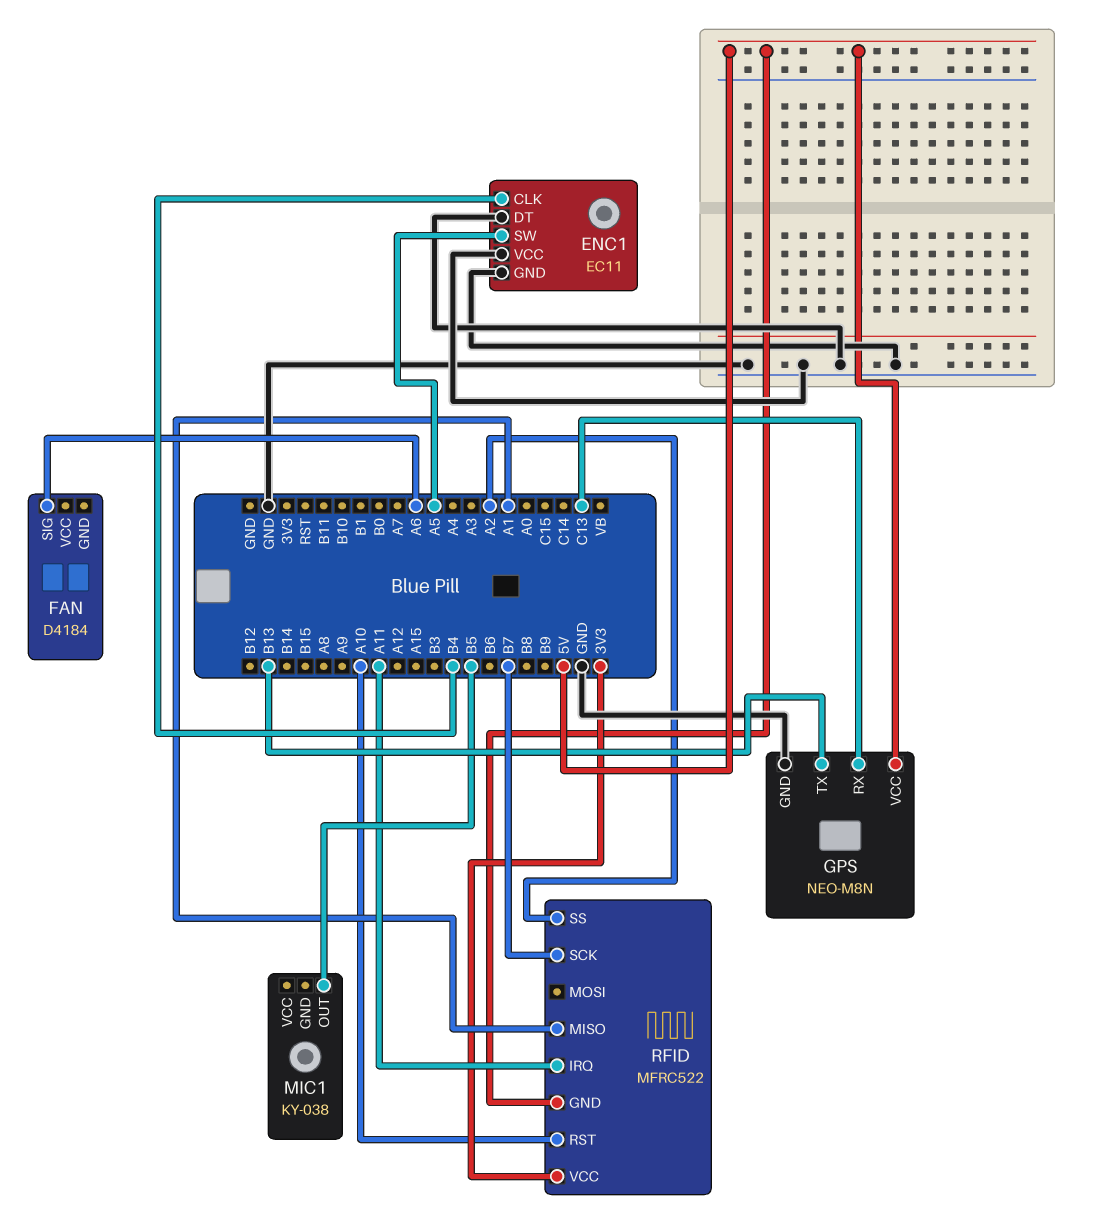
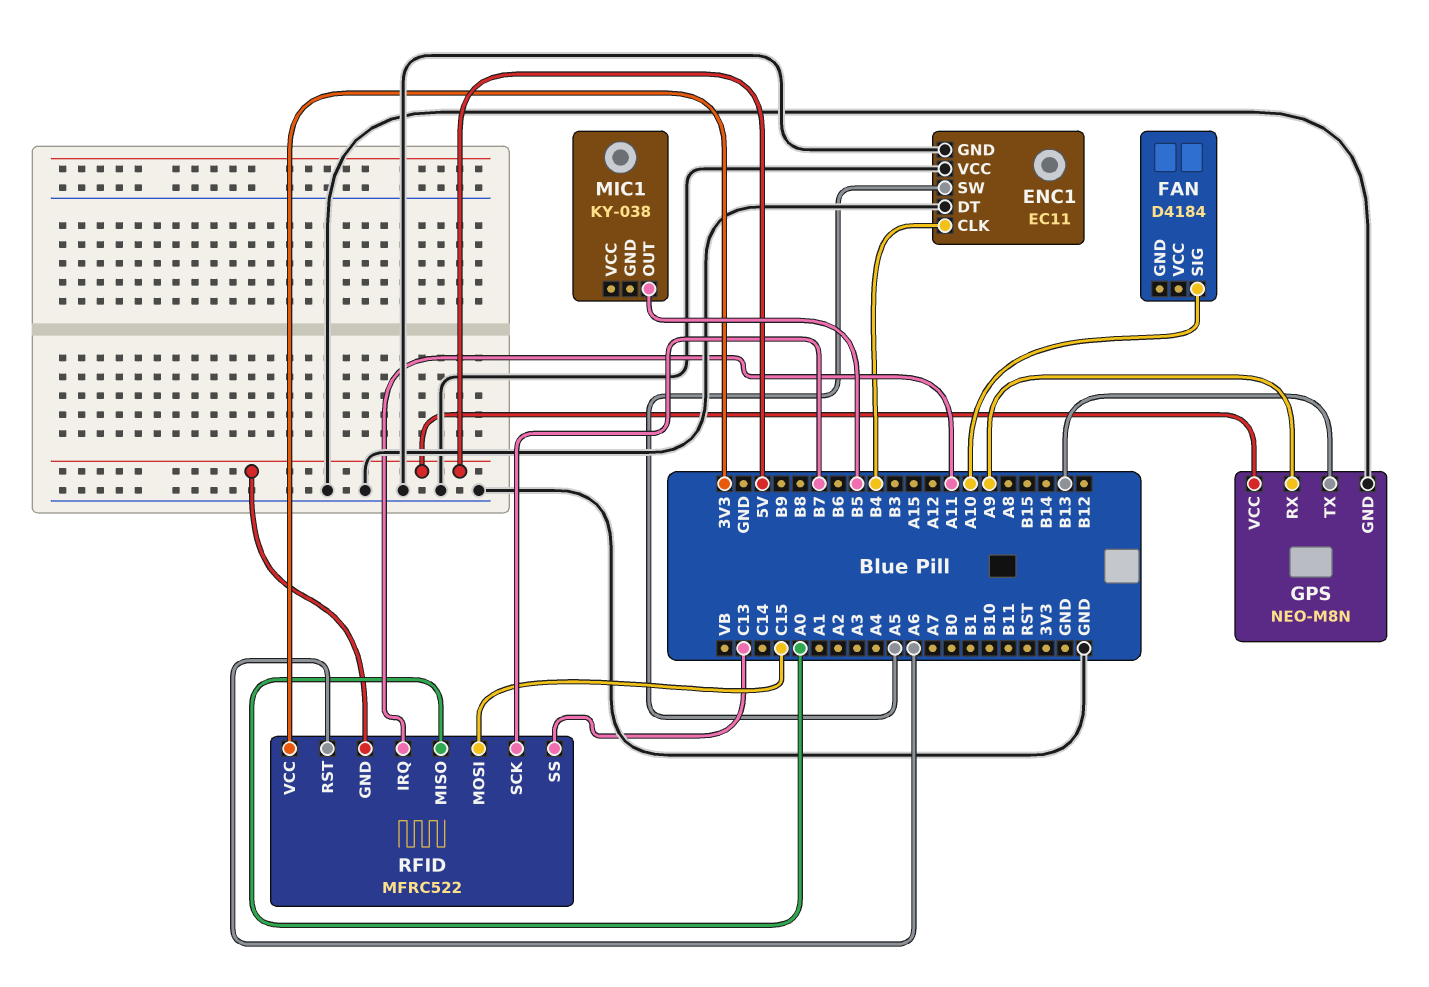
FAN pin SIG: A6 -> A10
GPS pin RX: C13 -> A9
RFID pin MISO: A1 -> A0
RFID pin MOSI: none -> C15
RFID pin RST: A10 -> A6
RFID pin SS: A2 -> C13

